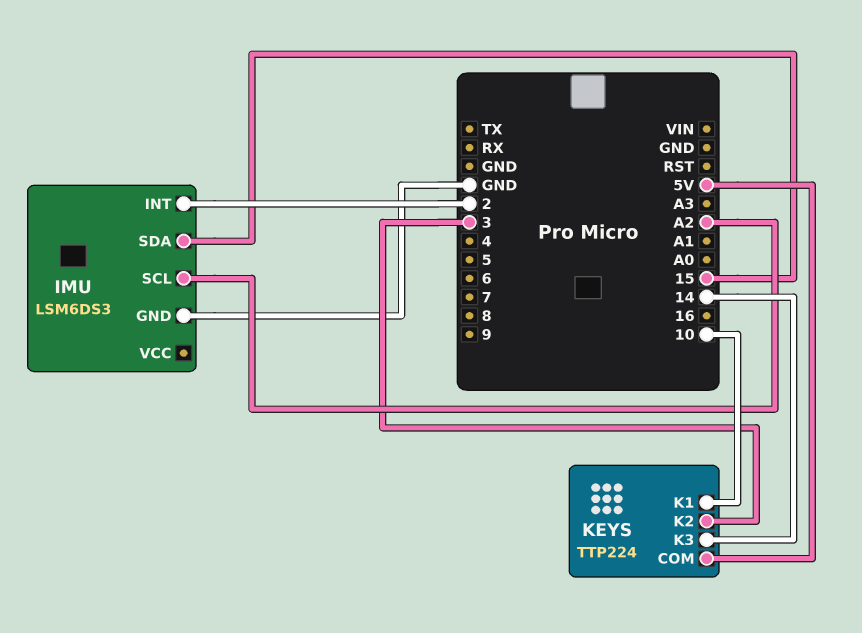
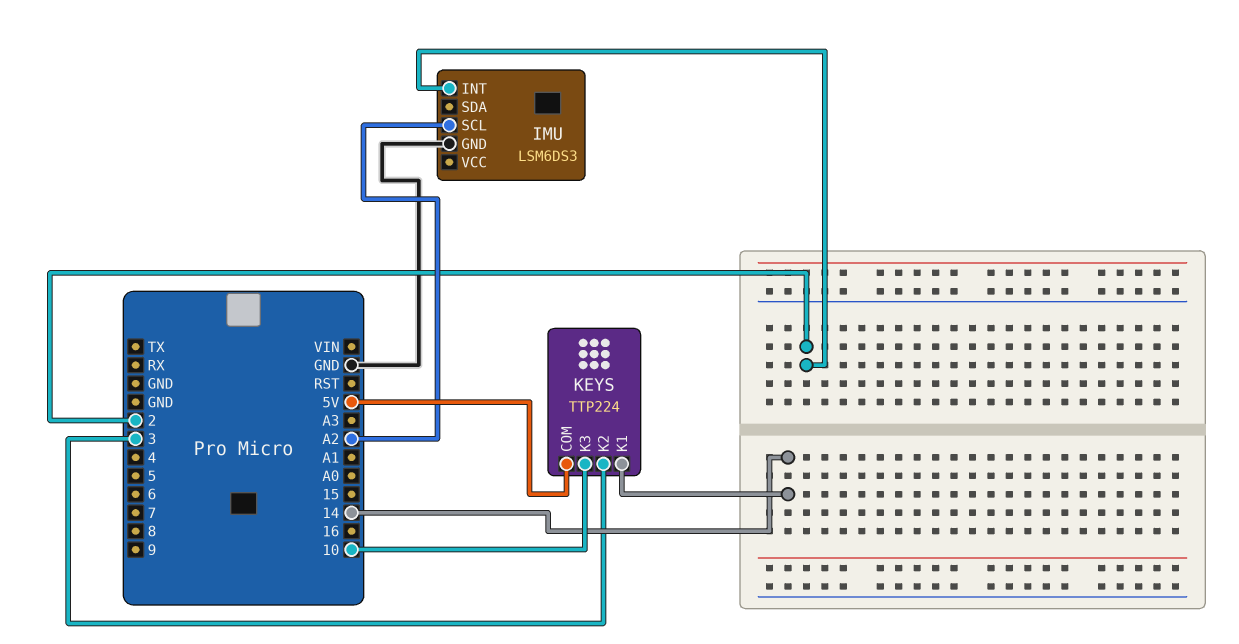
IMU pin SDA: 15 -> none
KEYS pin K1: 10 -> 14
KEYS pin K3: 14 -> 10

